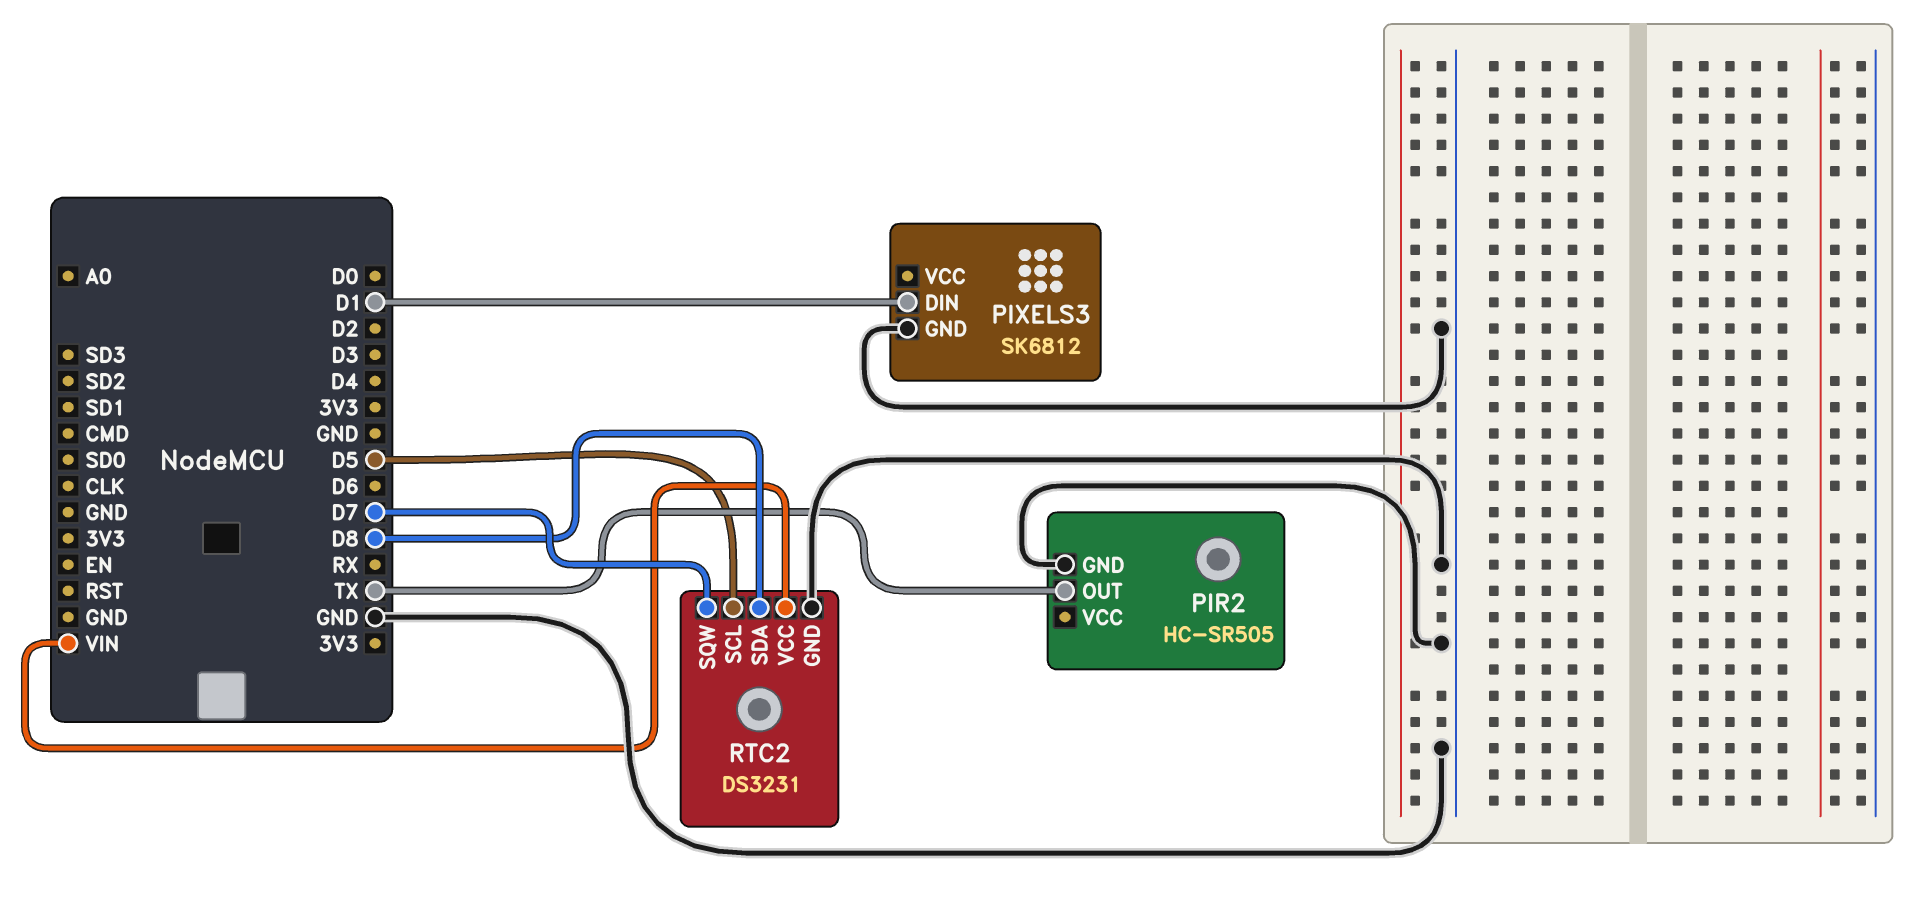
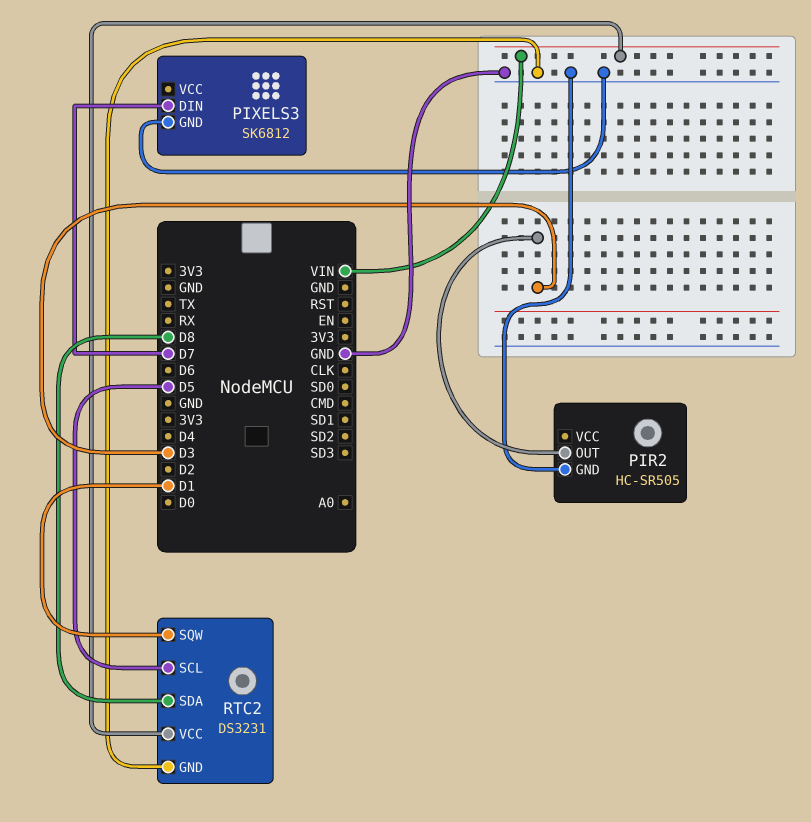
PIR2 pin OUT: TX -> D3
PIXELS3 pin DIN: D1 -> D7
RTC2 pin SQW: D7 -> D1

